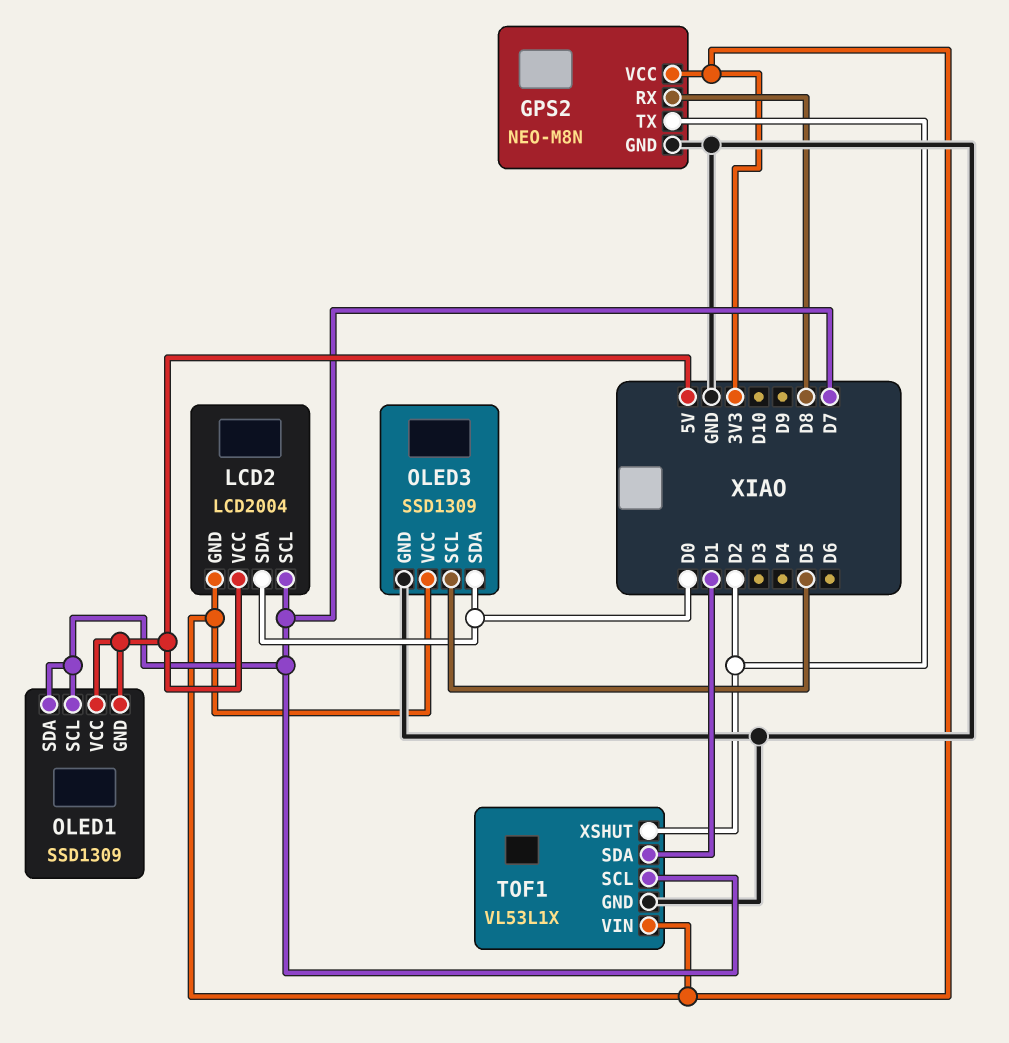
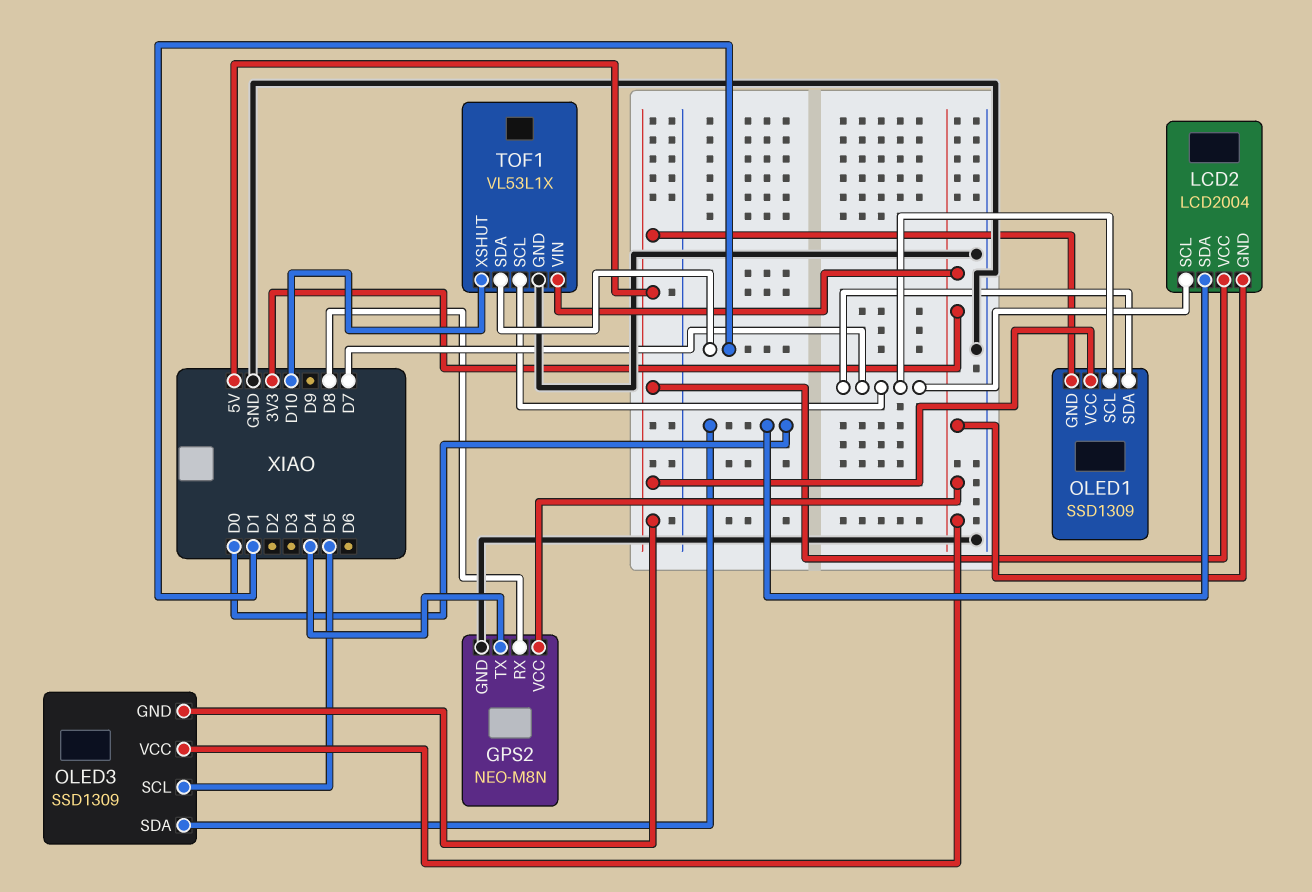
GPS2 pin TX: D2 -> D4
OLED3 pin GND: GND -> 5V
TOF1 pin XSHUT: D2 -> D10

